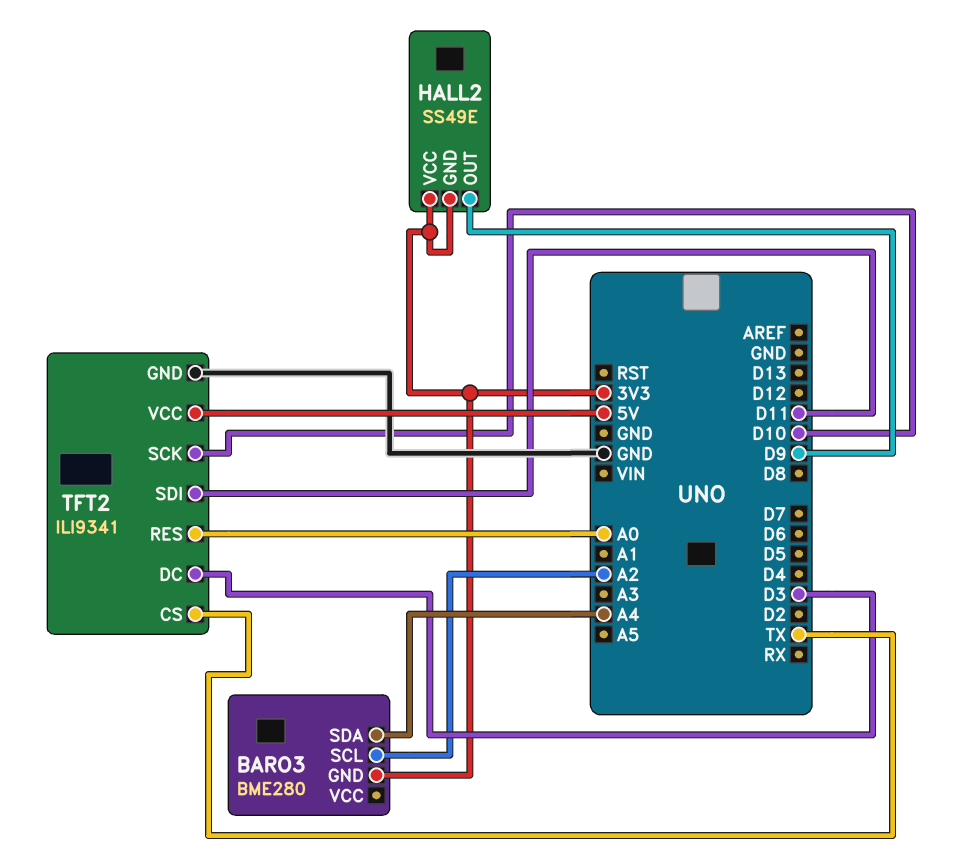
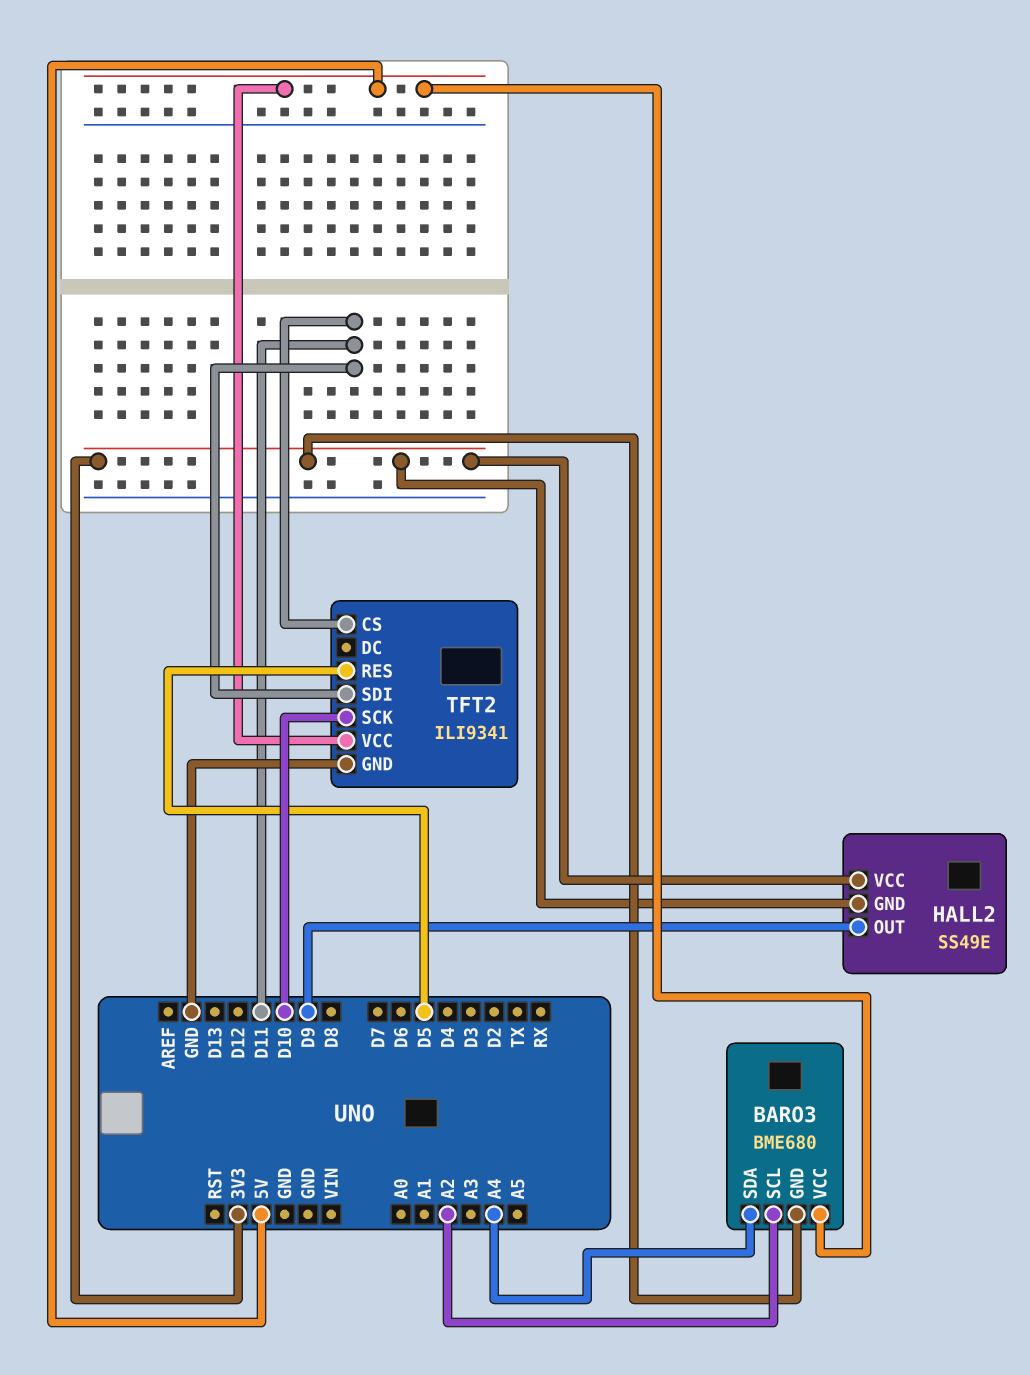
BARO3: BME280 -> BME680
BARO3 pin VCC: none -> 5V
TFT2 pin CS: TX -> D11
TFT2 pin DC: D3 -> none
TFT2 pin RES: A0 -> D5

